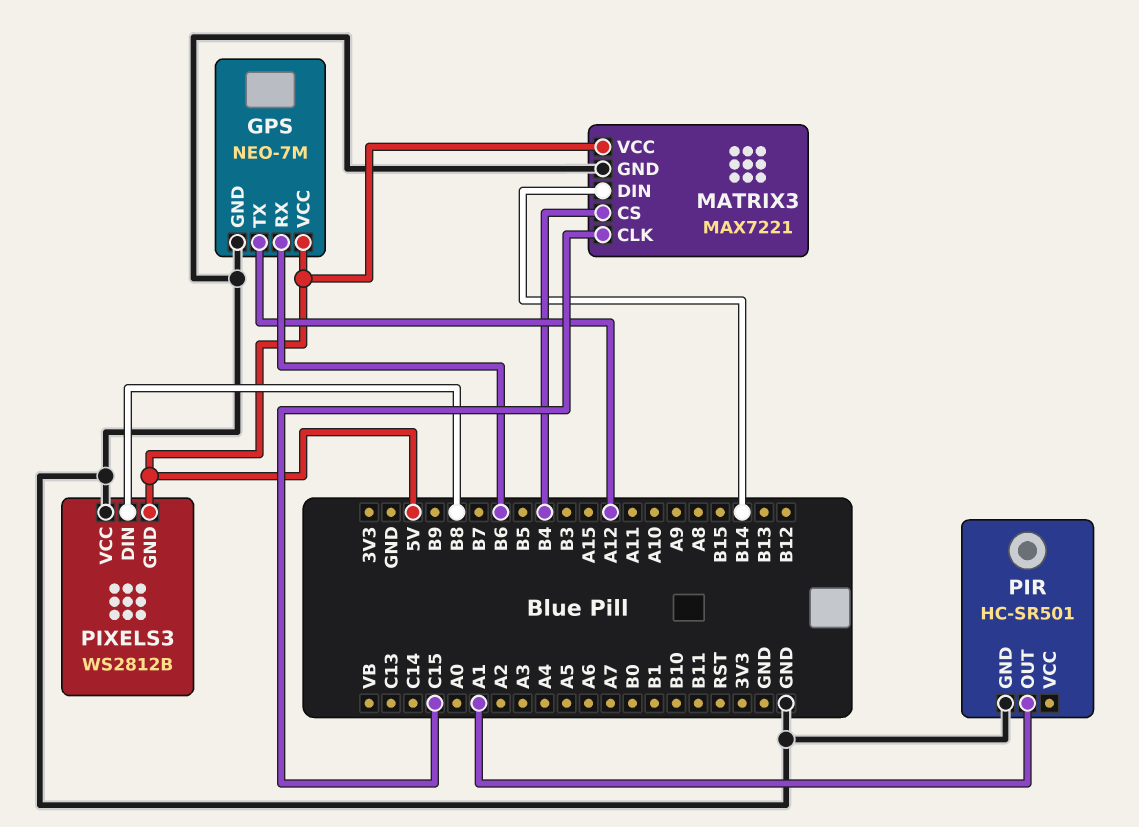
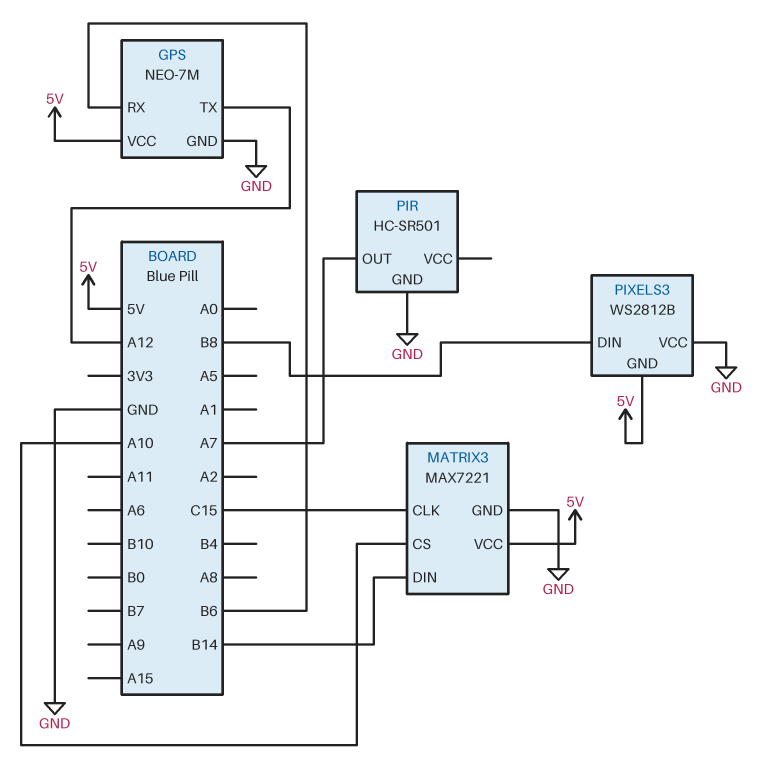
MATRIX3 pin CS: B4 -> A10
PIR pin OUT: A1 -> A7

